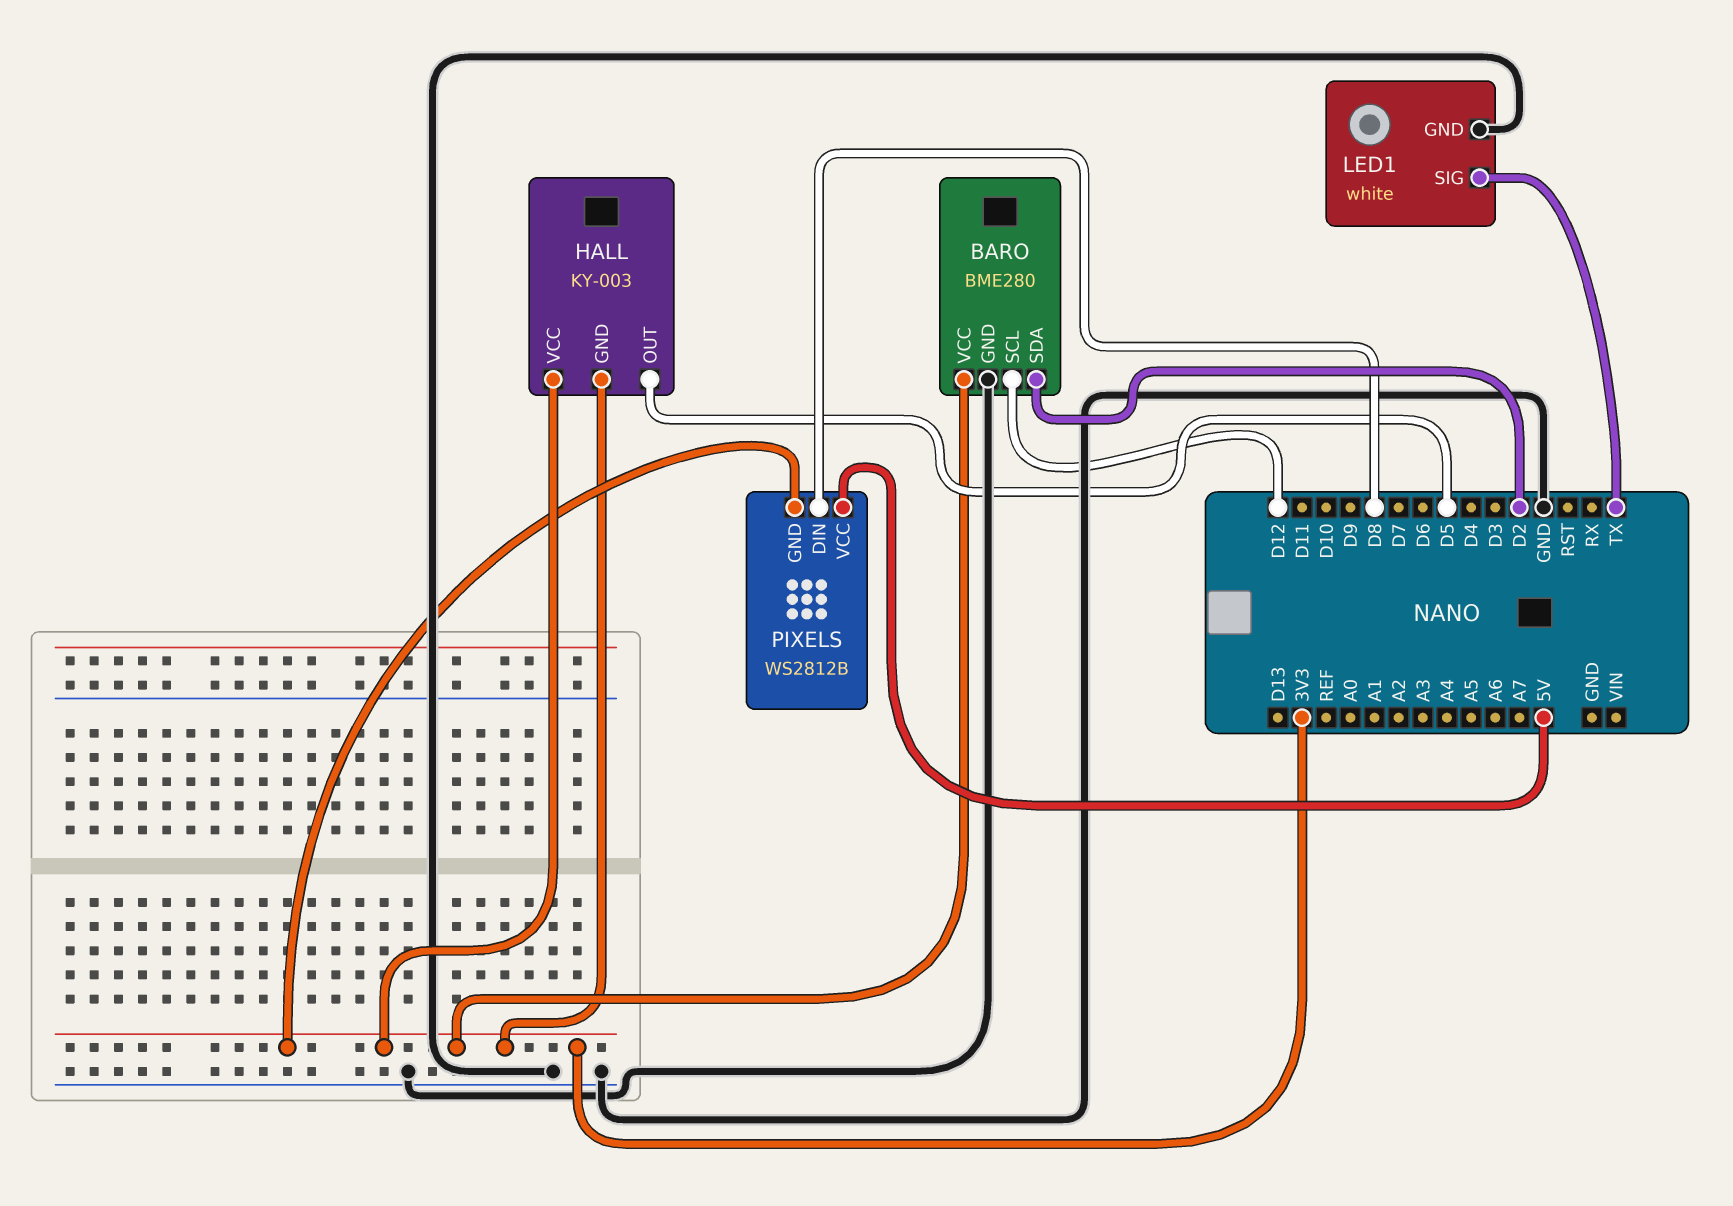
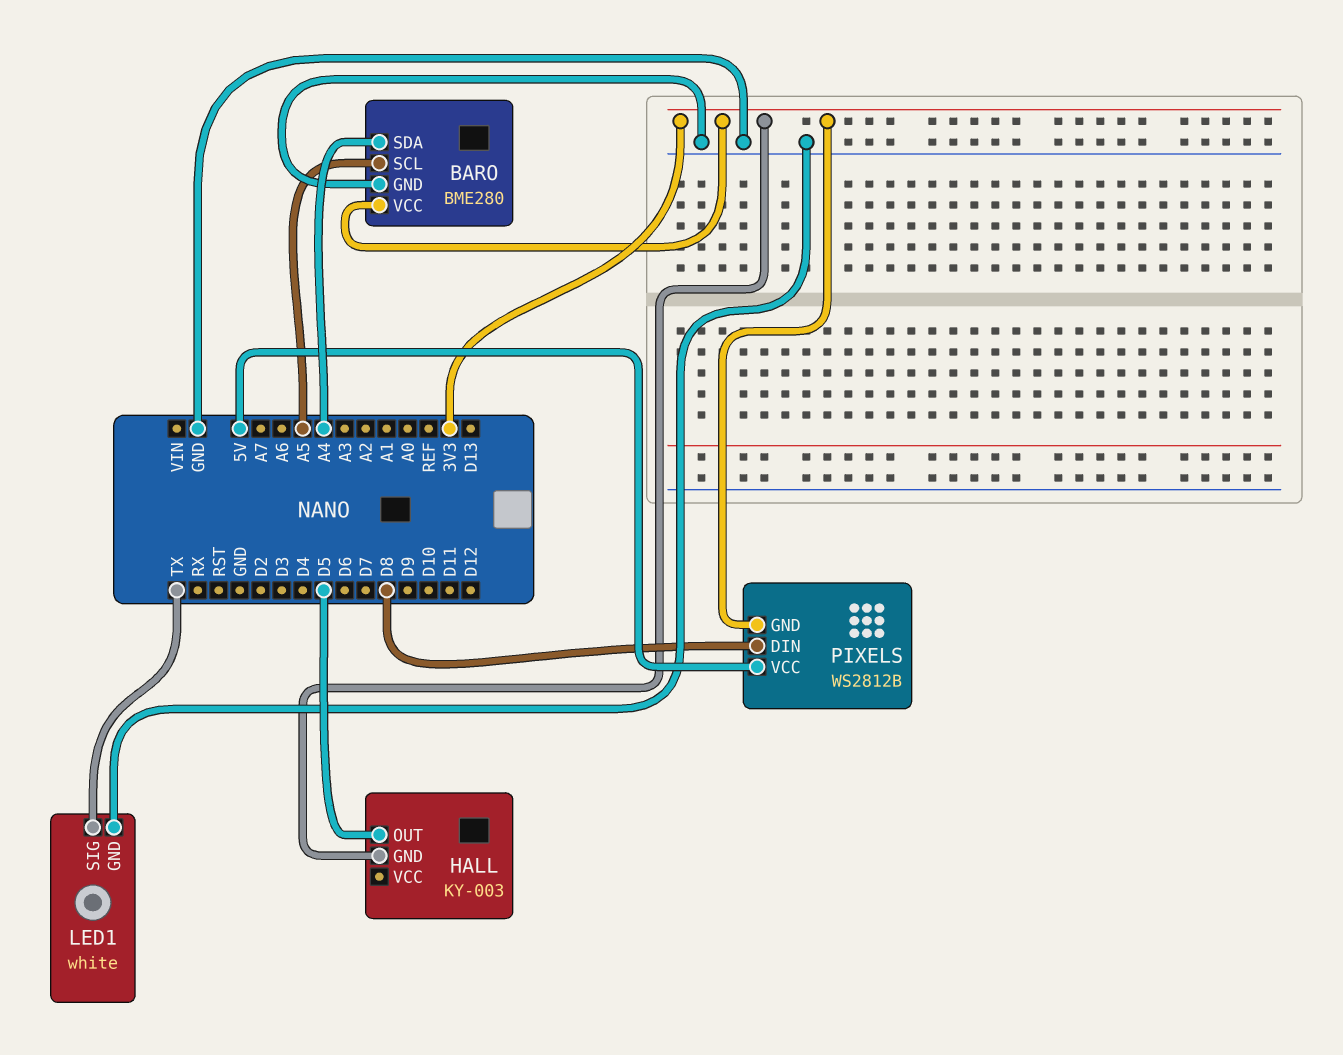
BARO pin SCL: D12 -> A5
BARO pin SDA: D2 -> A4
HALL pin VCC: 3V3 -> none

